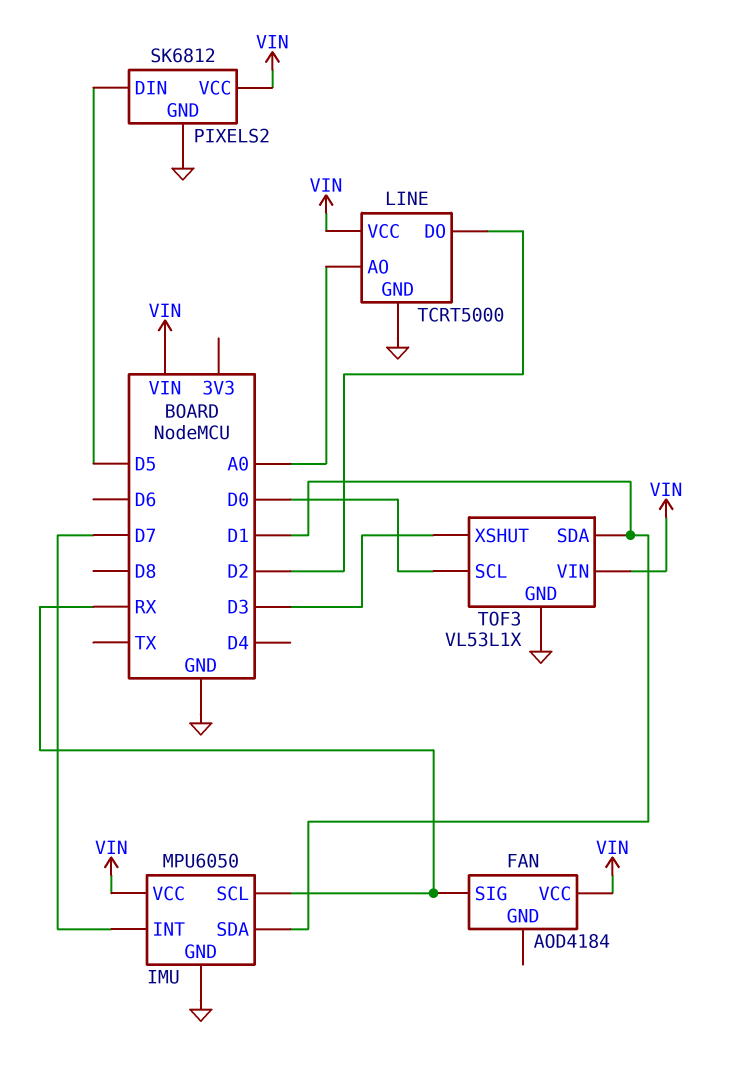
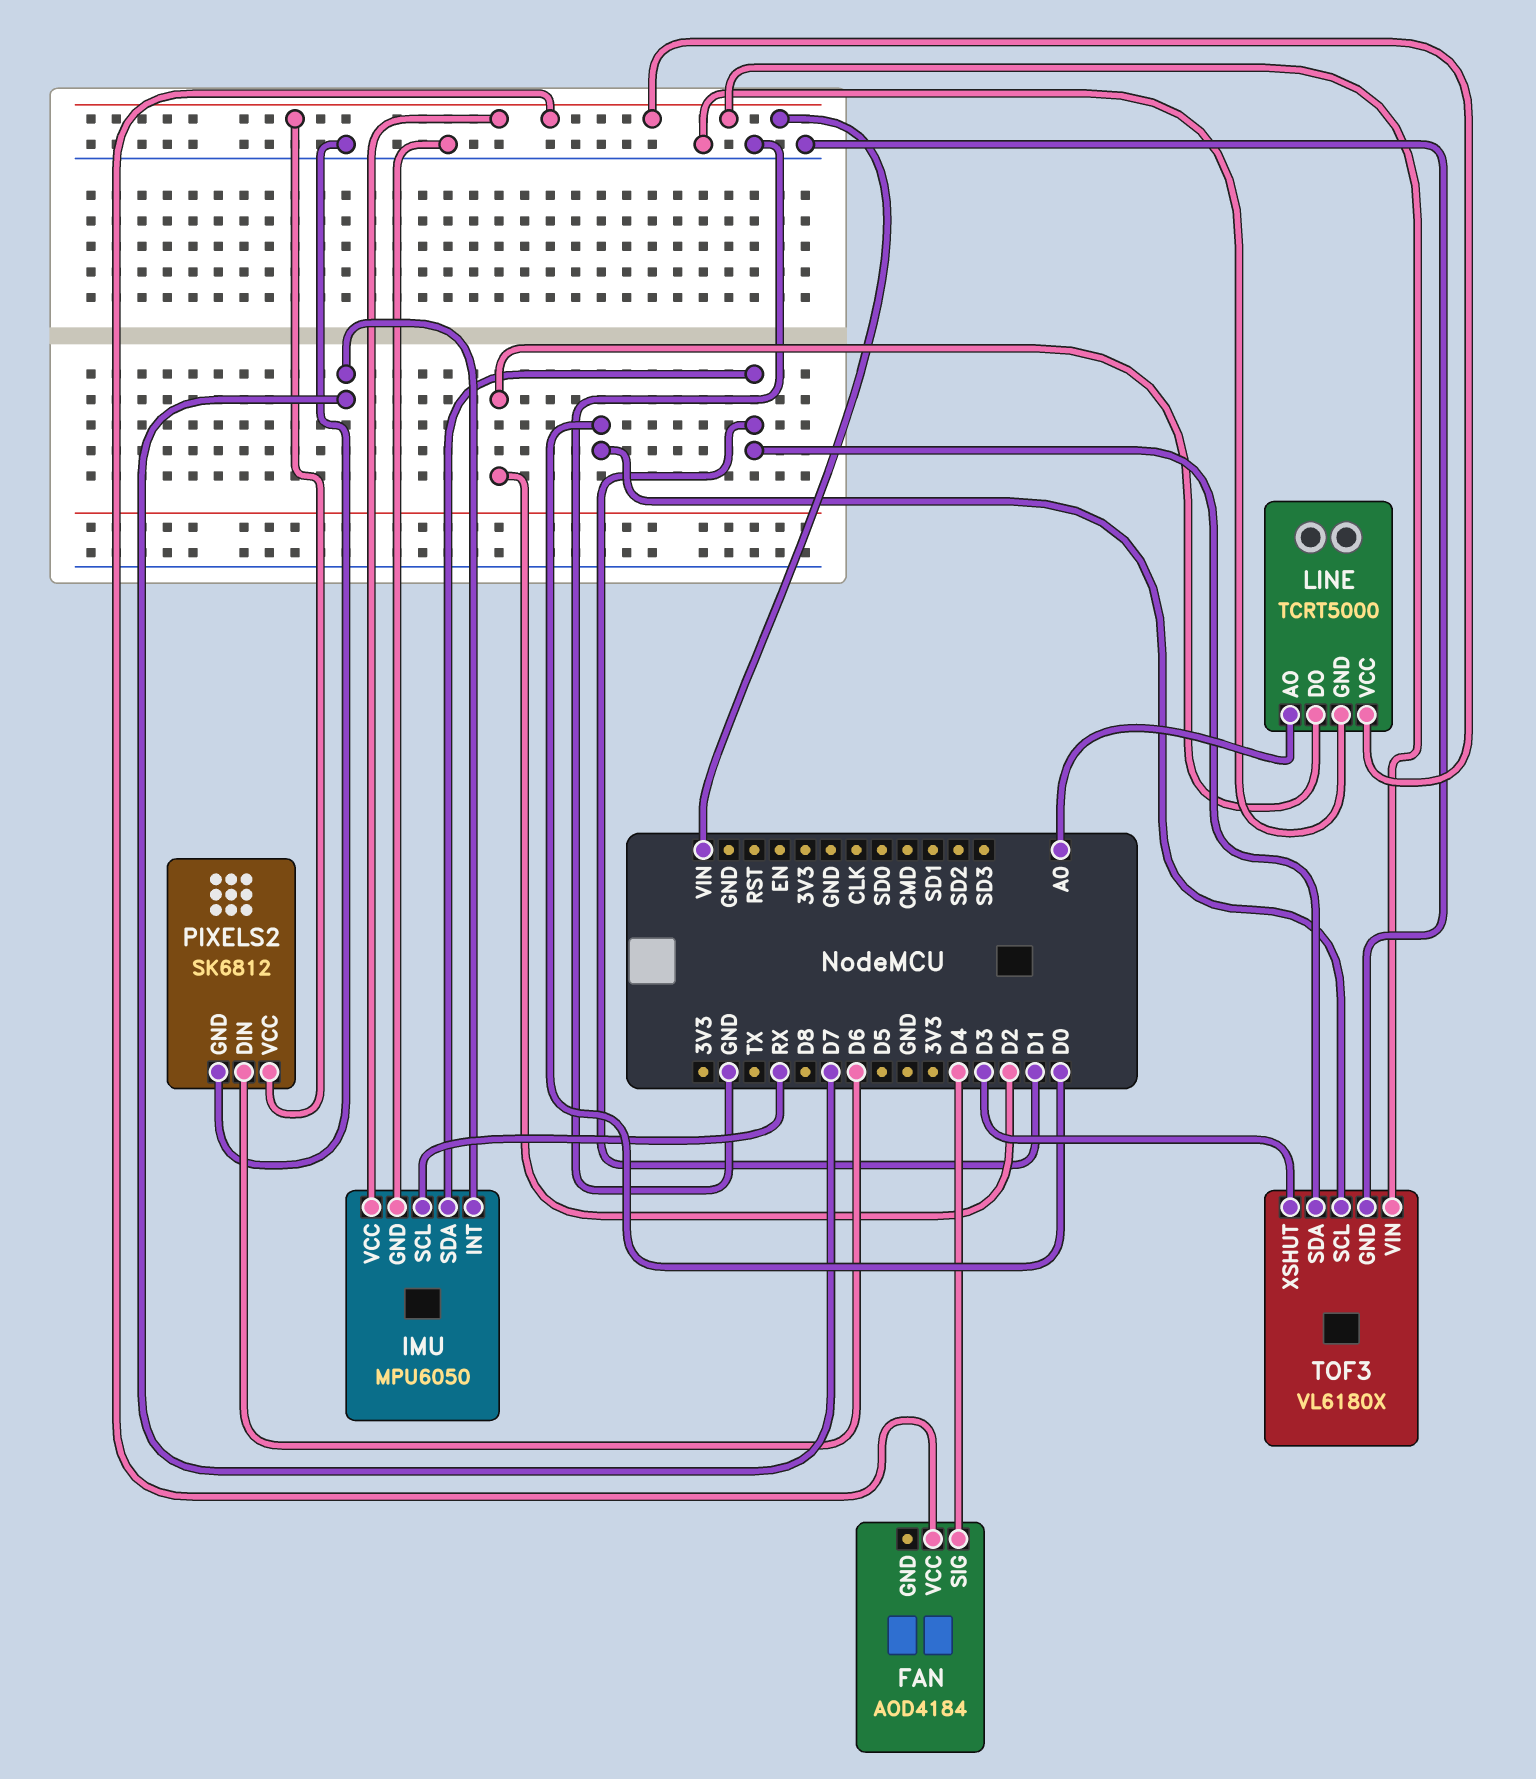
FAN pin SIG: RX -> D4
PIXELS2 pin DIN: D5 -> D6
TOF3: VL53L1X -> VL6180X

